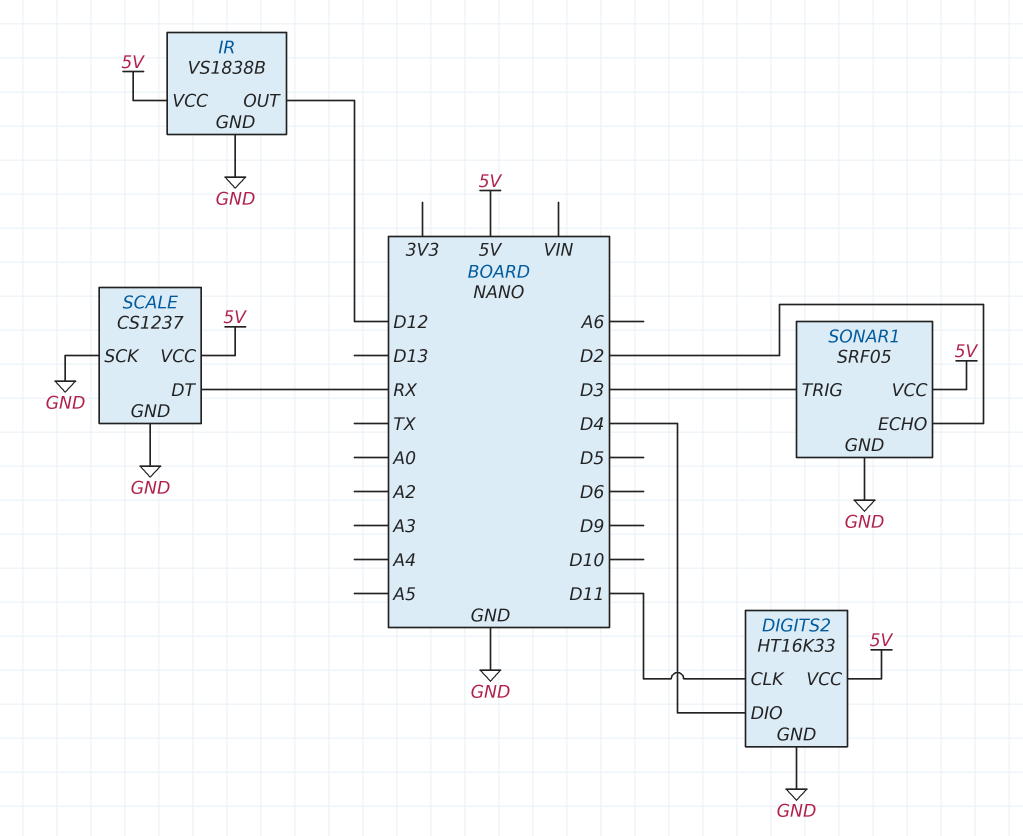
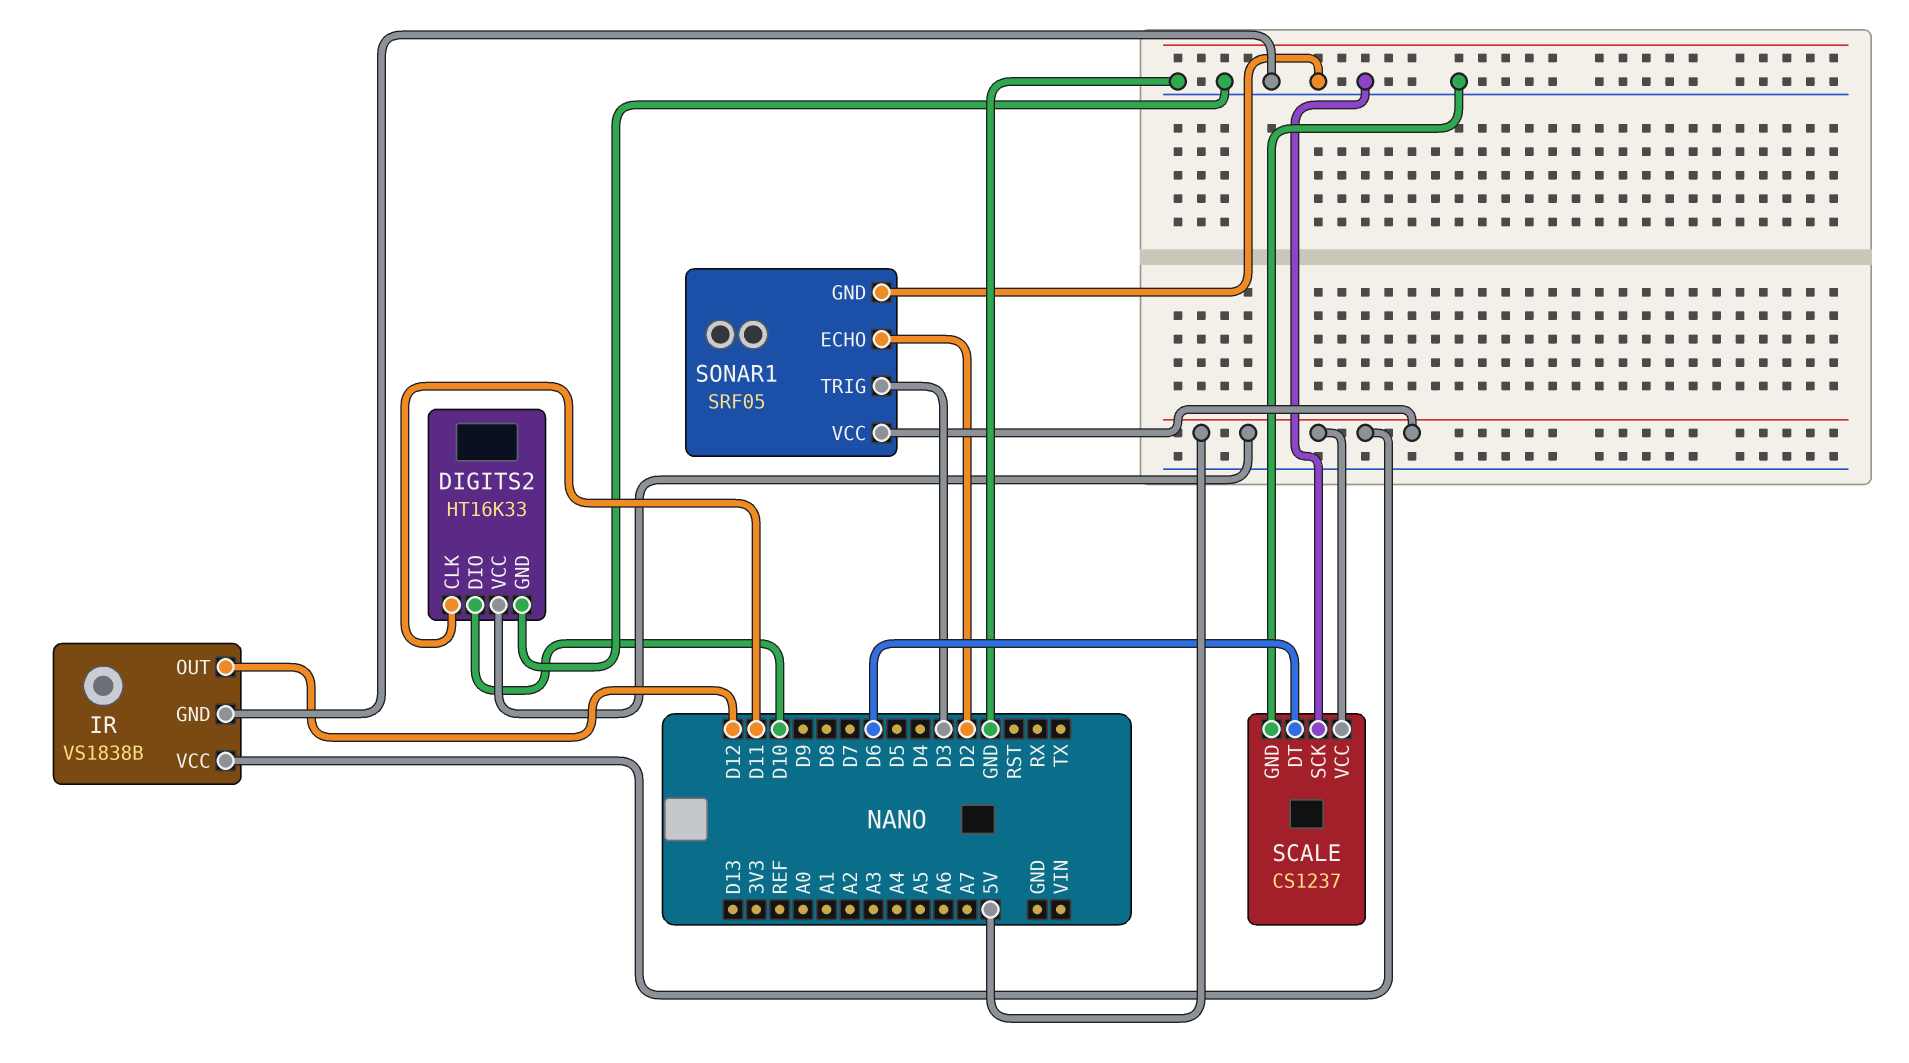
DIGITS2 pin DIO: D4 -> D10
SCALE pin DT: RX -> D6

